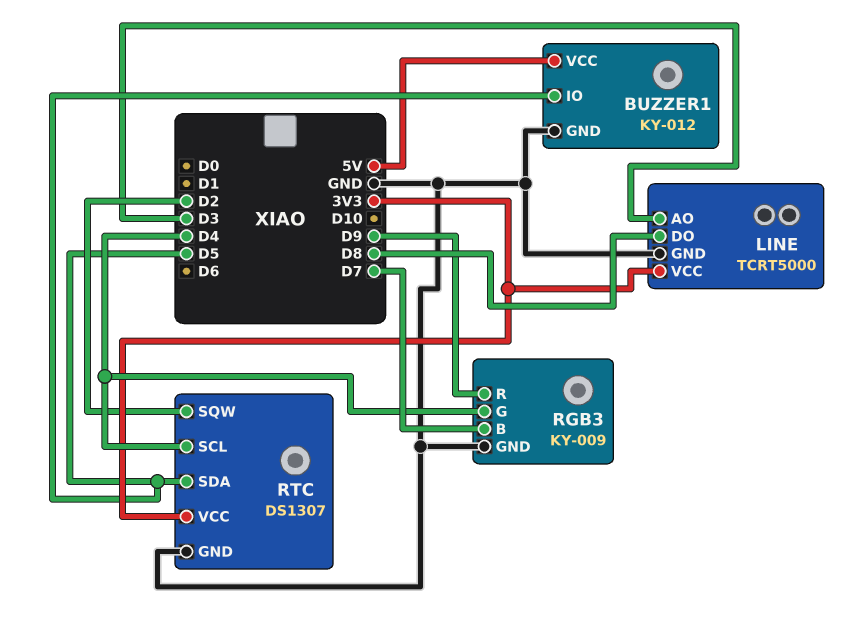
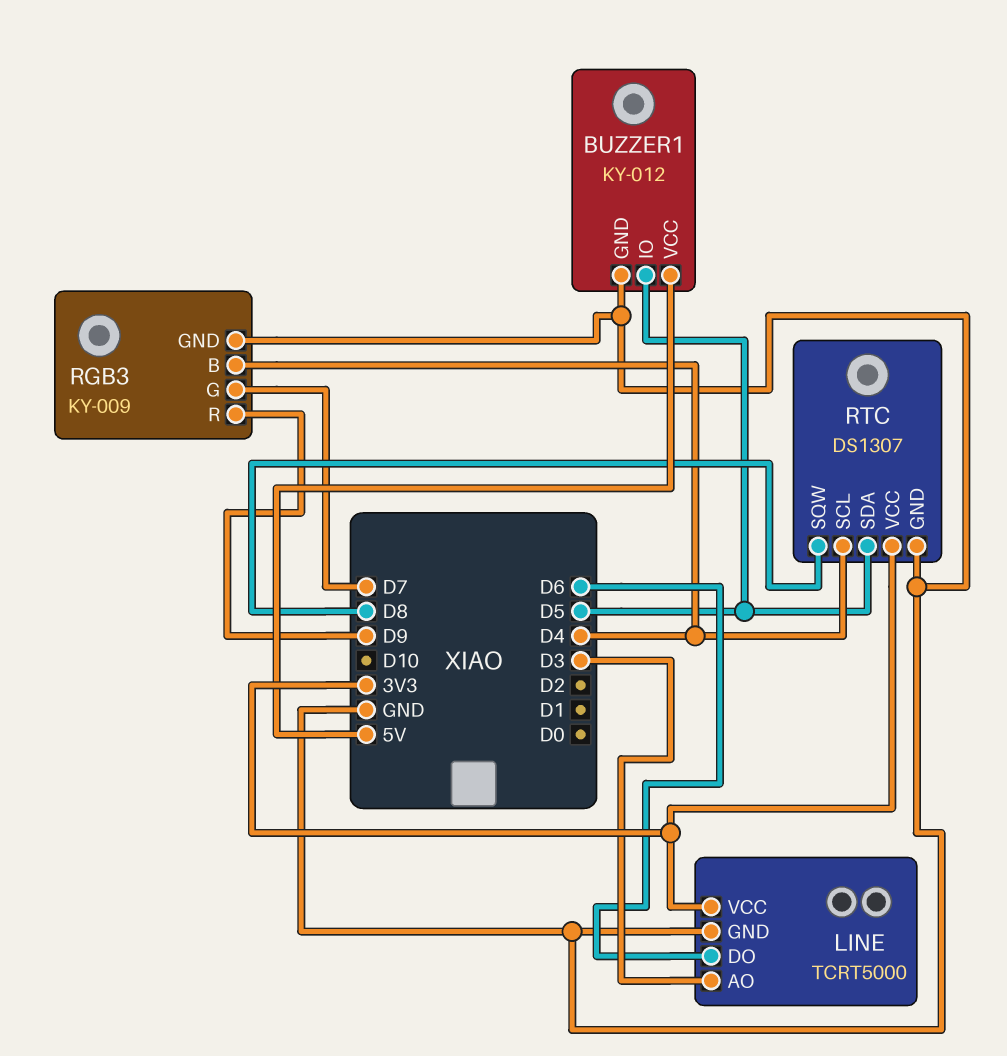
LINE pin DO: D8 -> D6
RGB3 pin B: D7 -> D4
RGB3 pin G: D4 -> D7
RTC pin SQW: D2 -> D8

